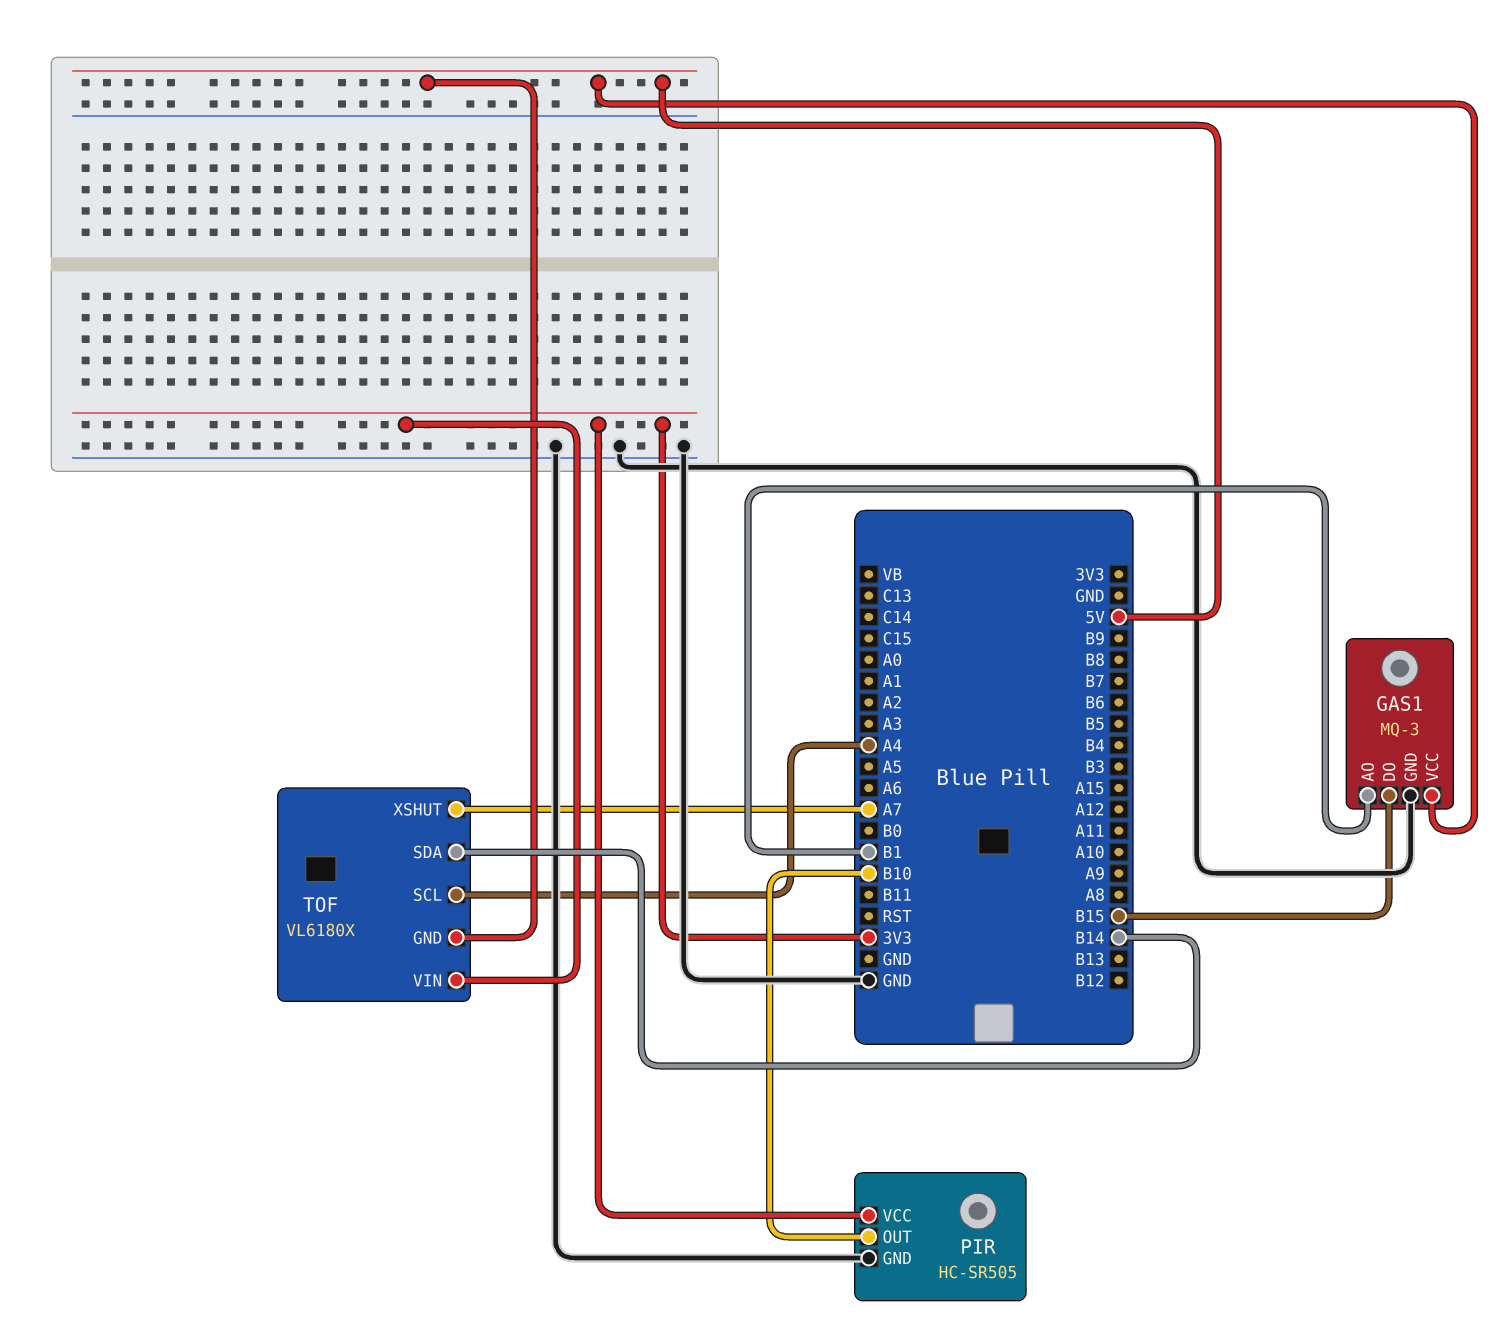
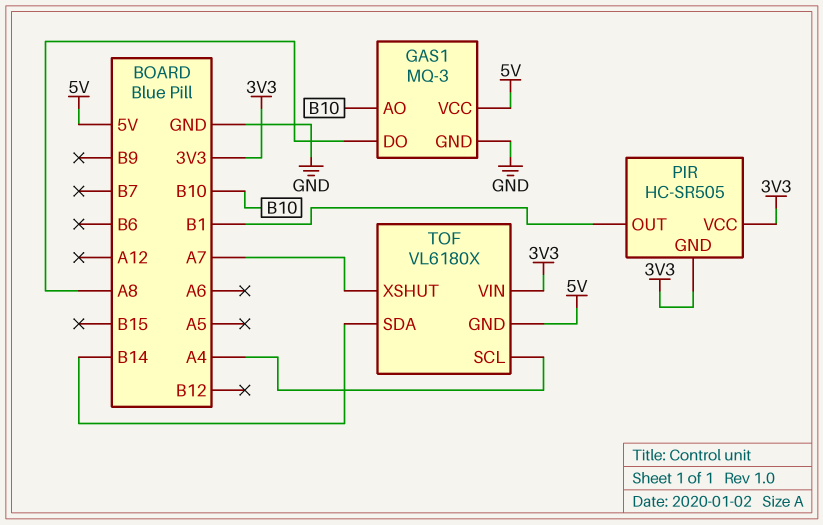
GAS1 pin AO: B1 -> B10
GAS1 pin DO: B15 -> A8
PIR pin GND: GND -> 3V3
PIR pin OUT: B10 -> B1

